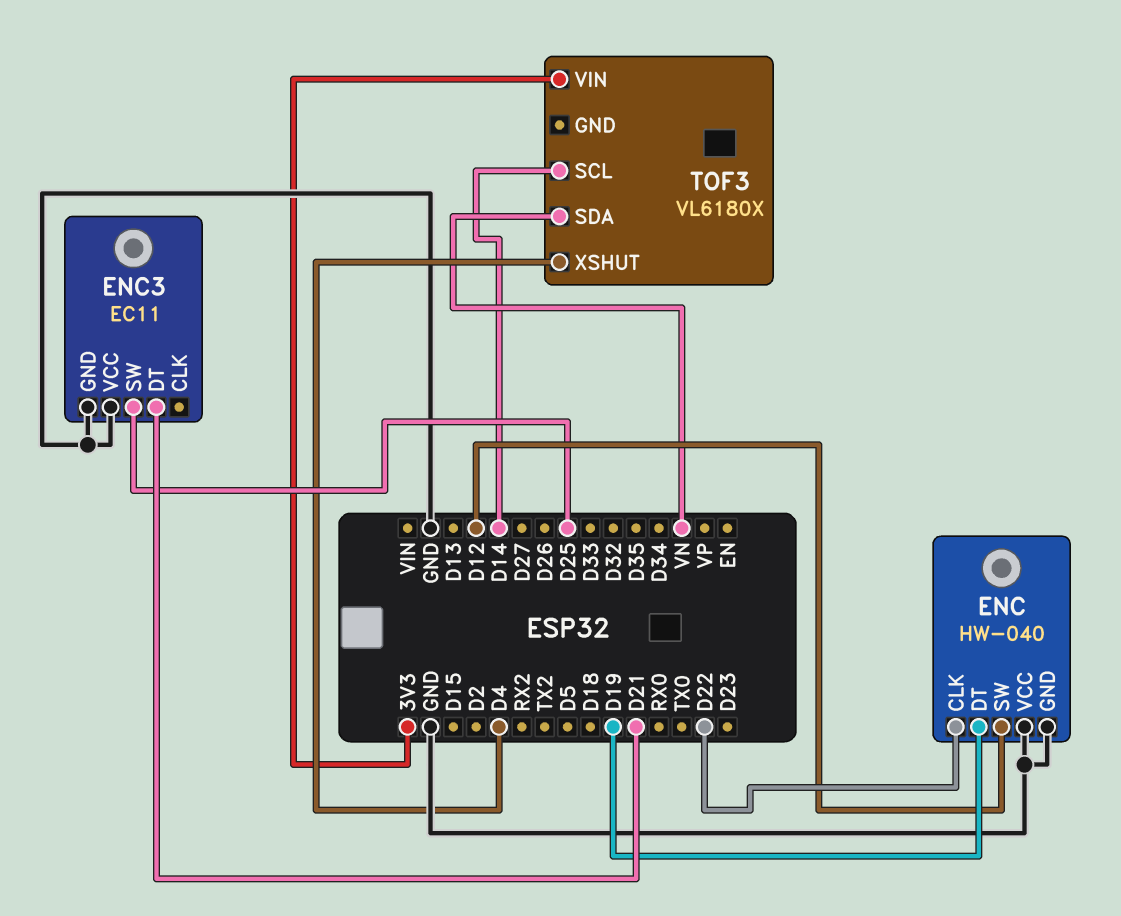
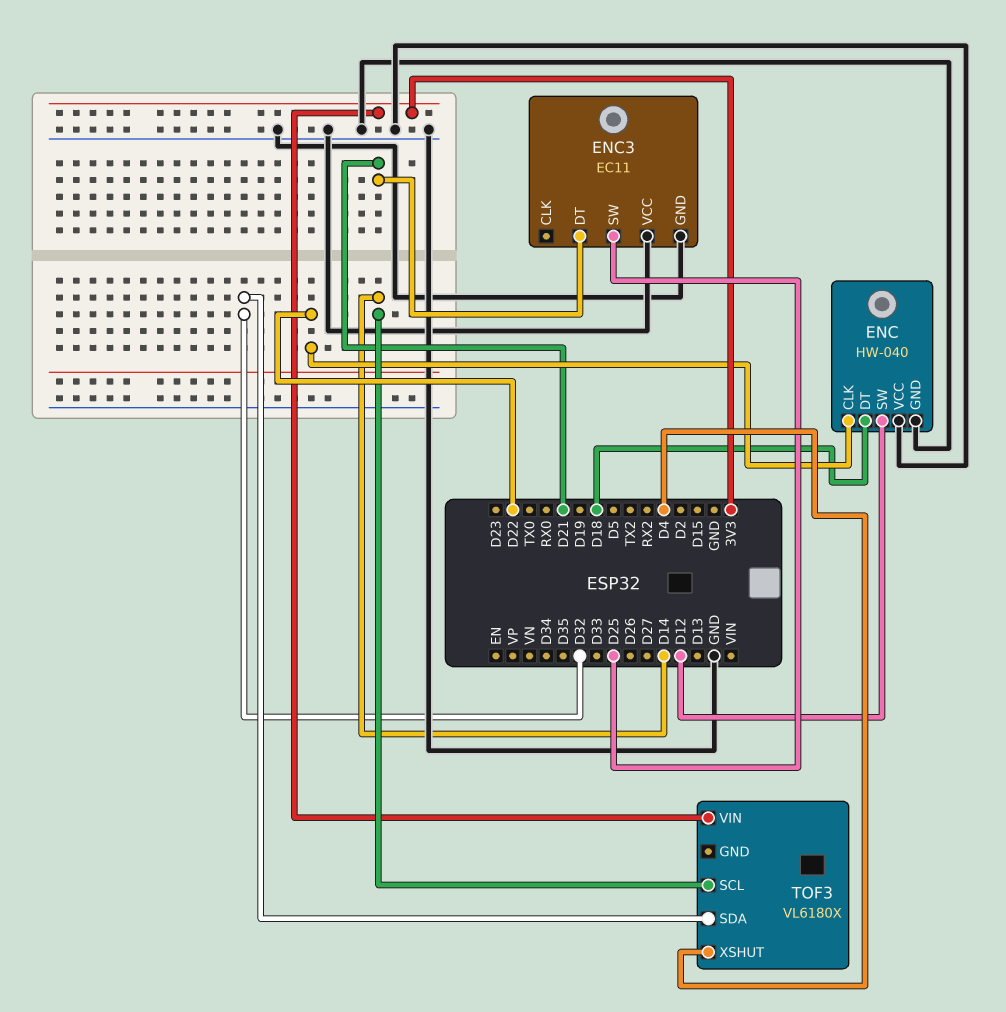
ENC pin DT: D19 -> D18
TOF3 pin SDA: VN -> D32

